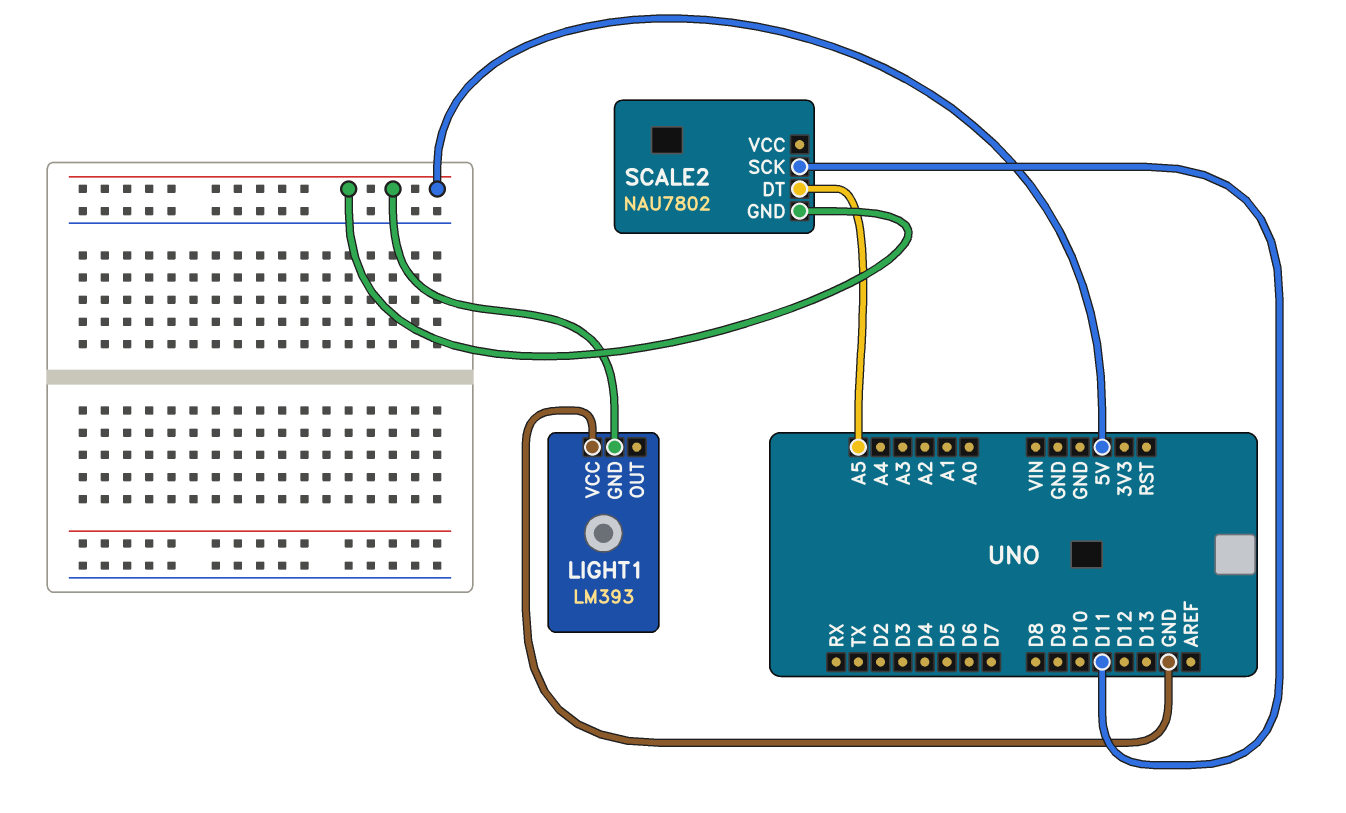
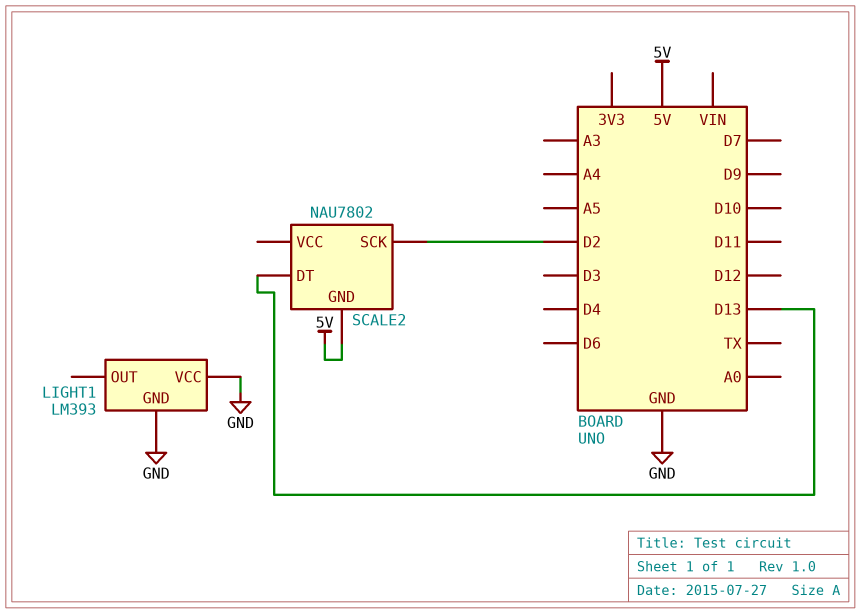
LIGHT1 pin GND: 5V -> GND
SCALE2 pin DT: A5 -> D13
SCALE2 pin SCK: D11 -> D2

